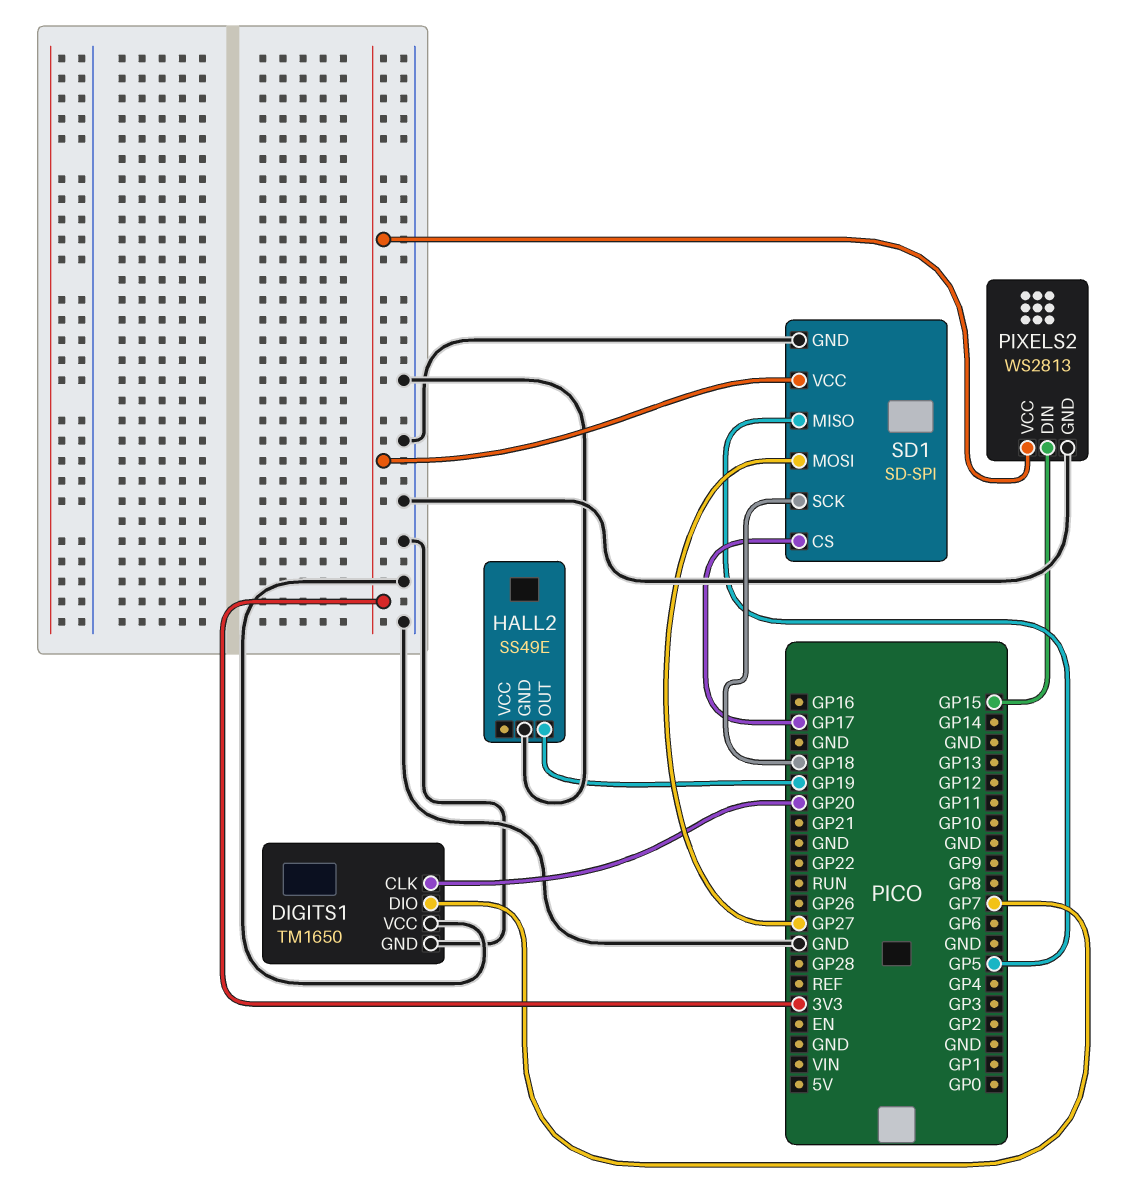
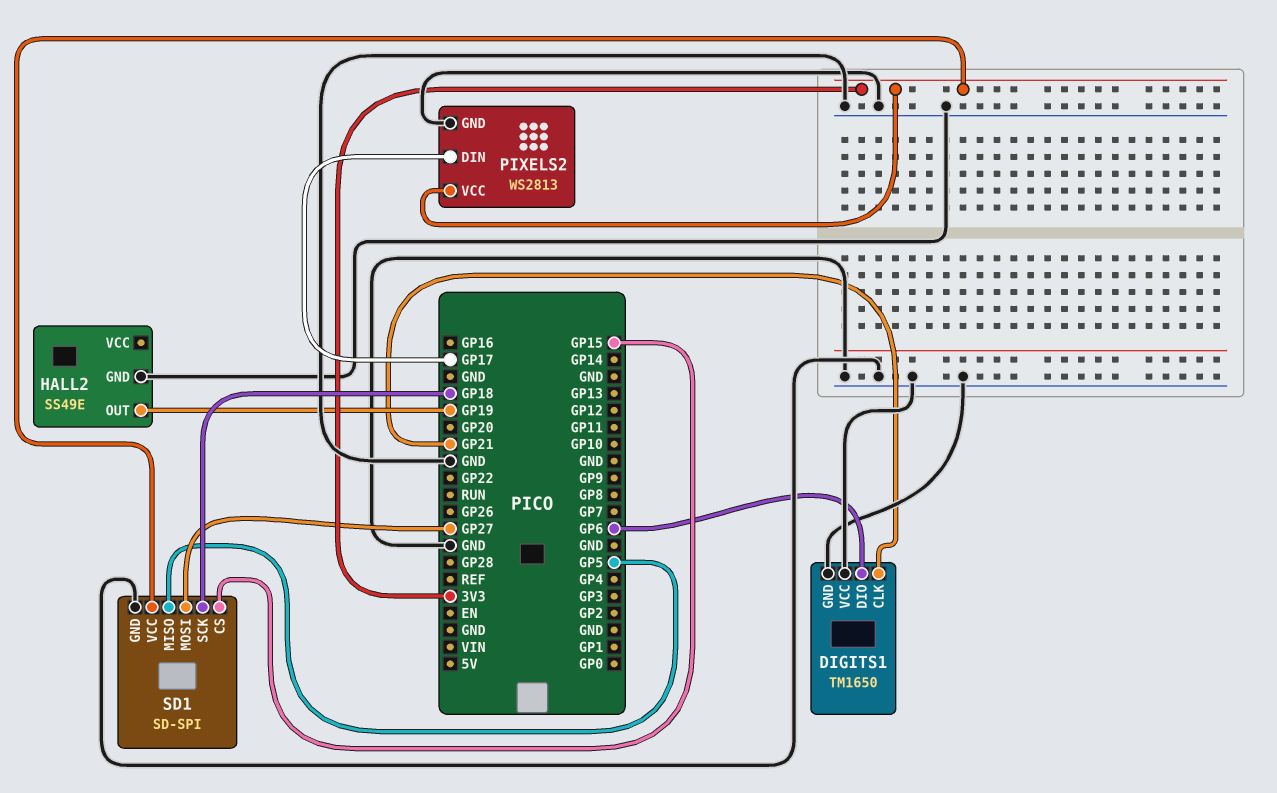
DIGITS1 pin CLK: GP20 -> GP21
DIGITS1 pin DIO: GP7 -> GP6
PIXELS2 pin DIN: GP15 -> GP17
SD1 pin CS: GP17 -> GP15

